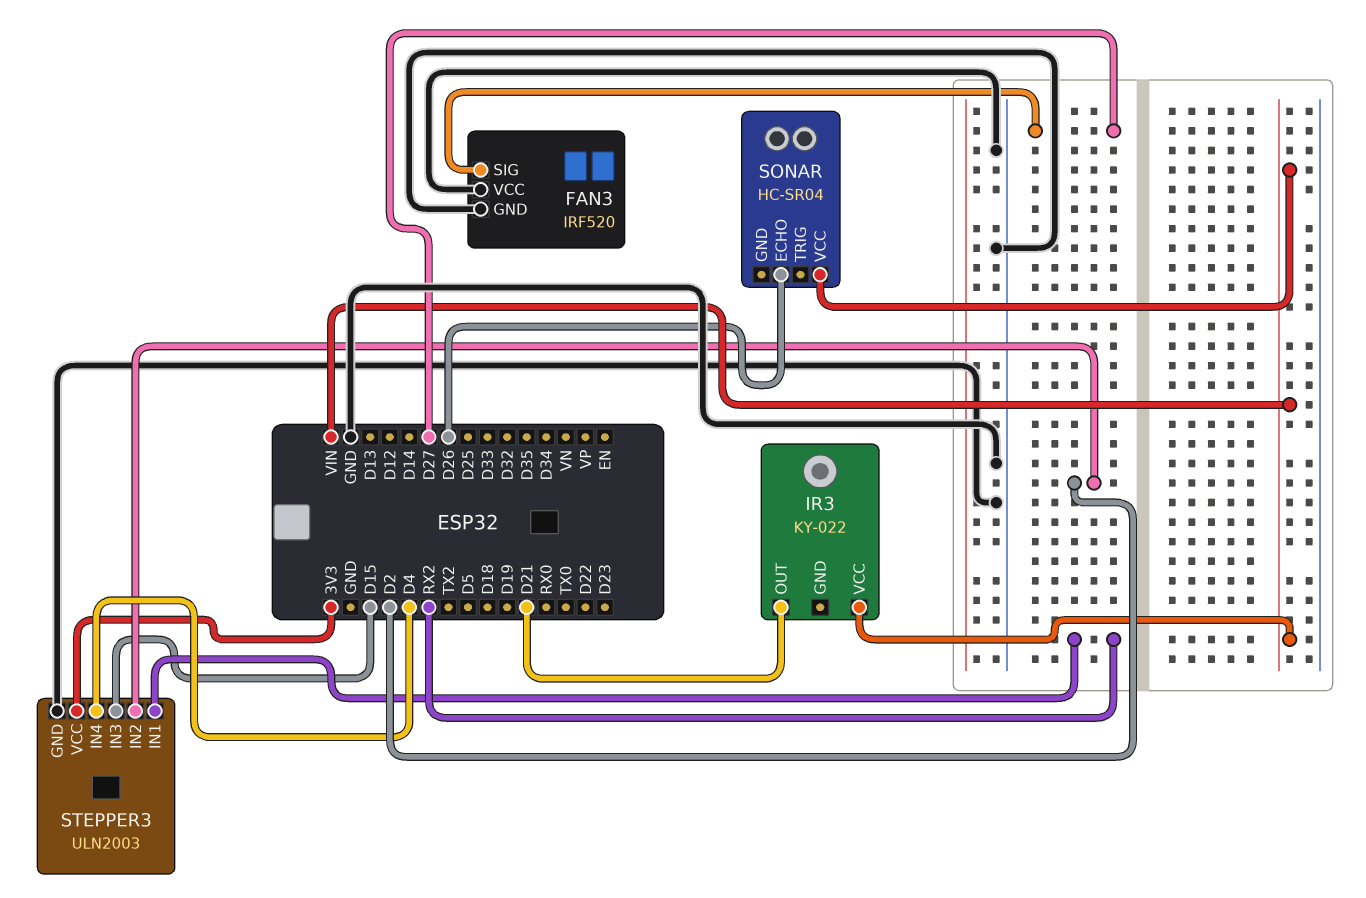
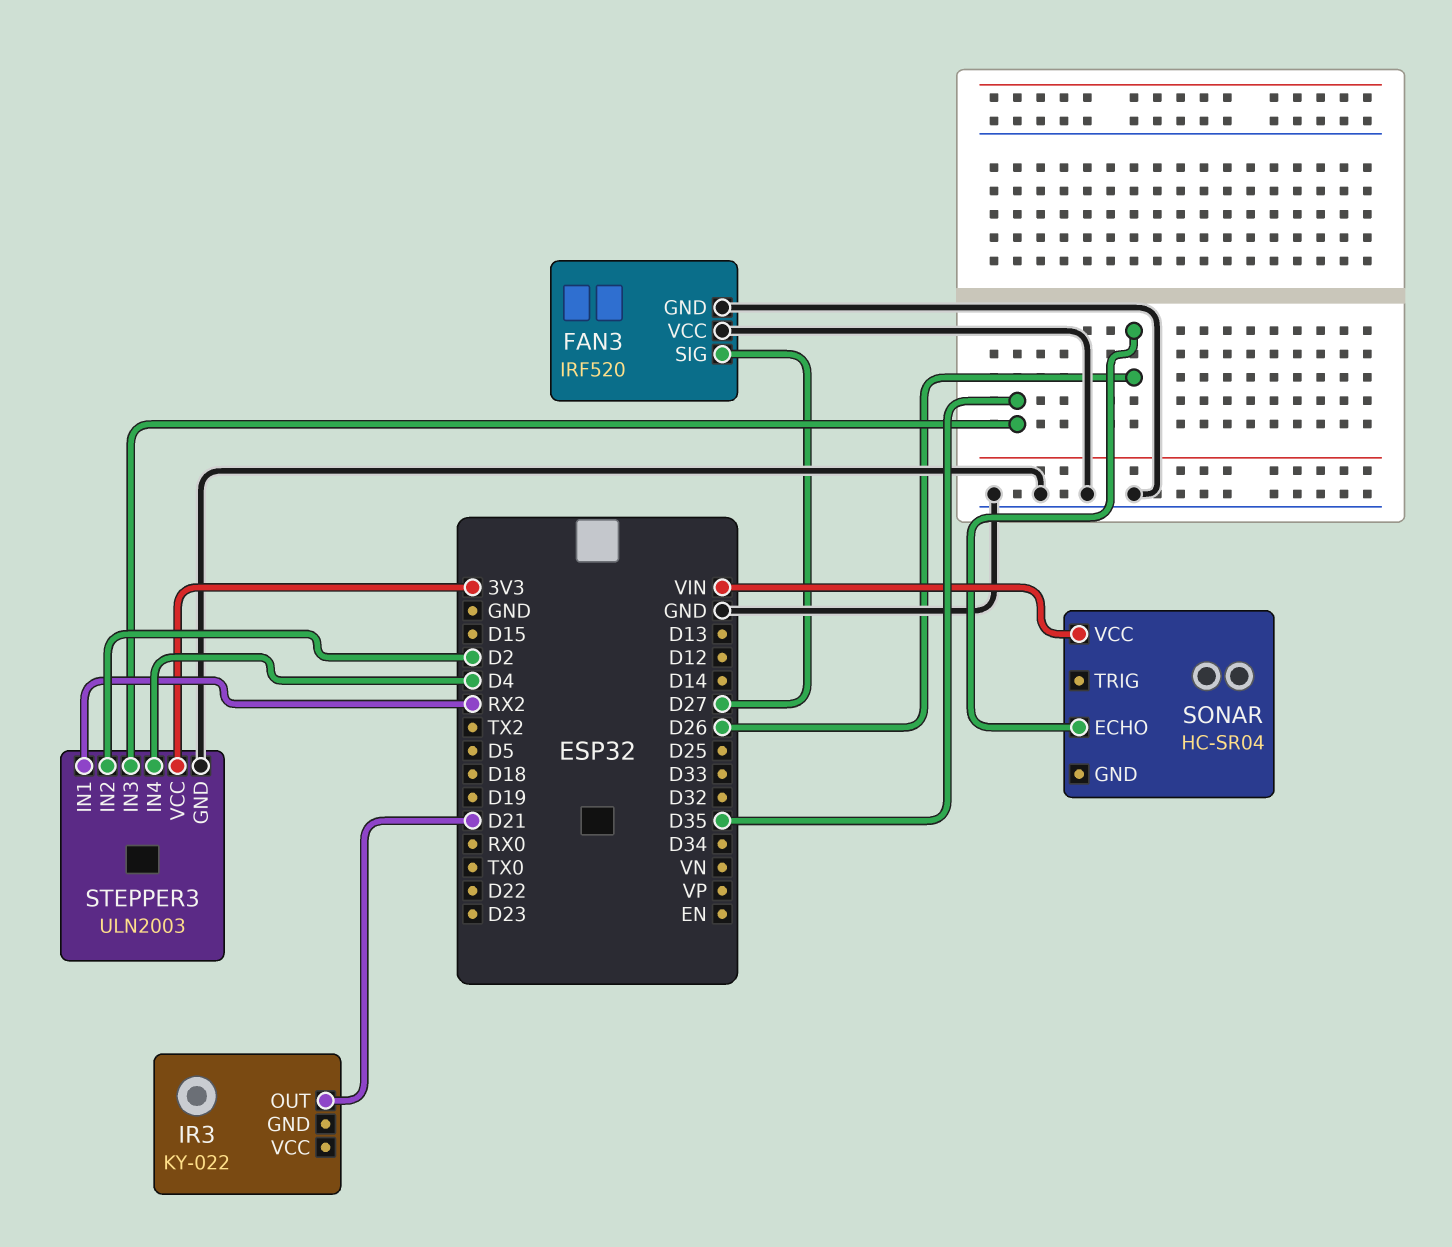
IR3 pin VCC: VIN -> none
STEPPER3 pin IN3: D15 -> D35

